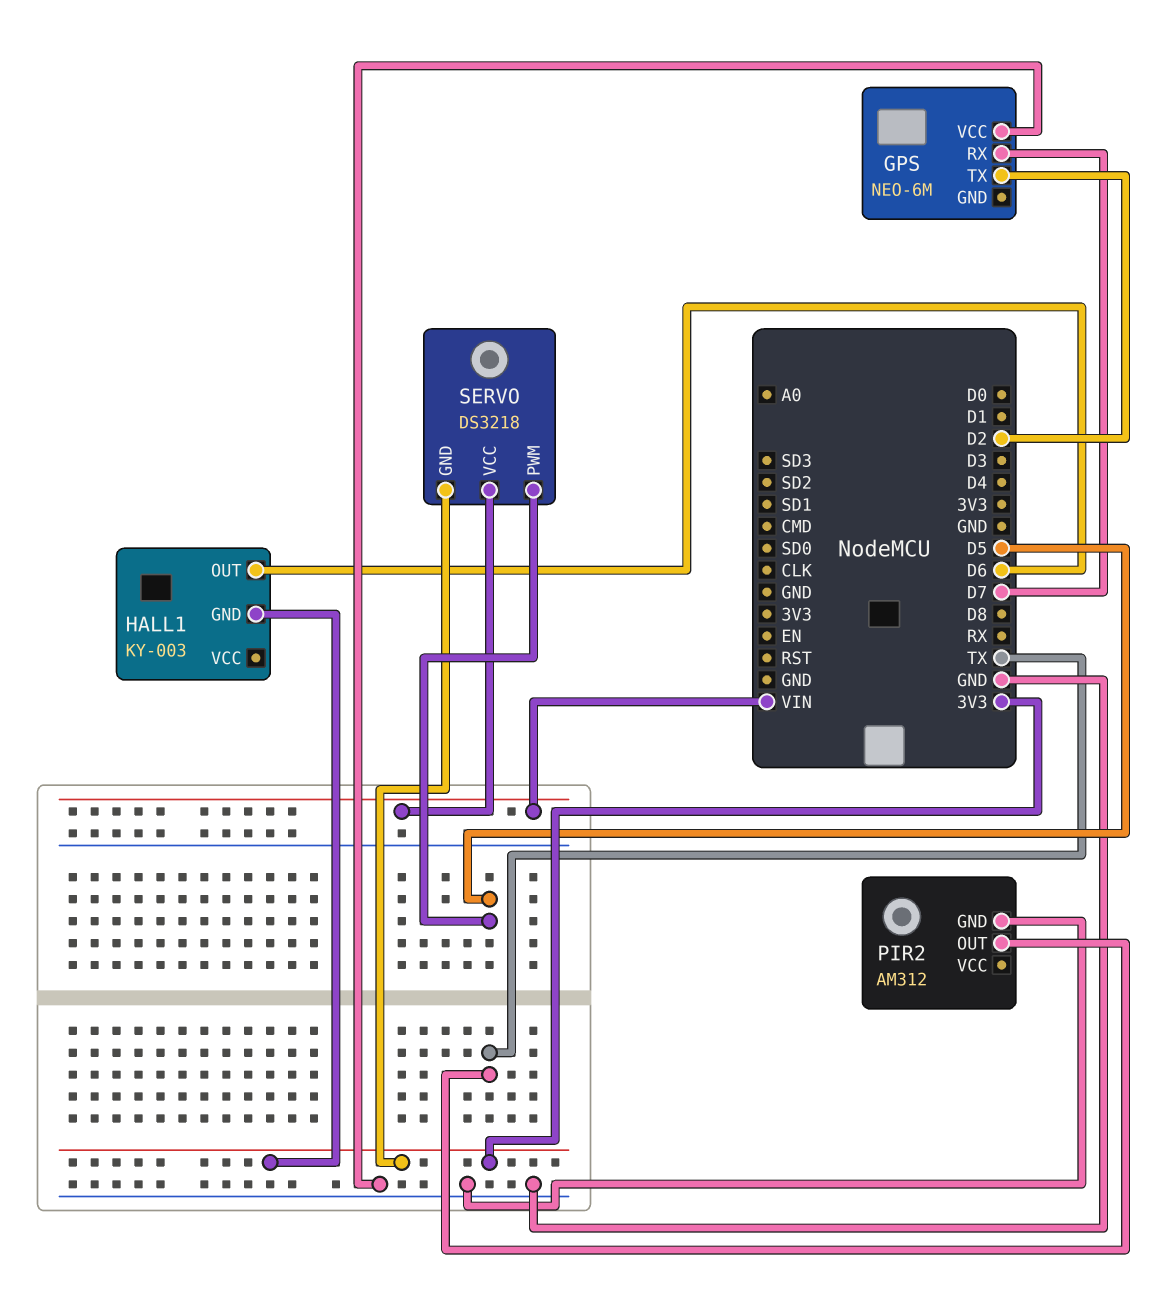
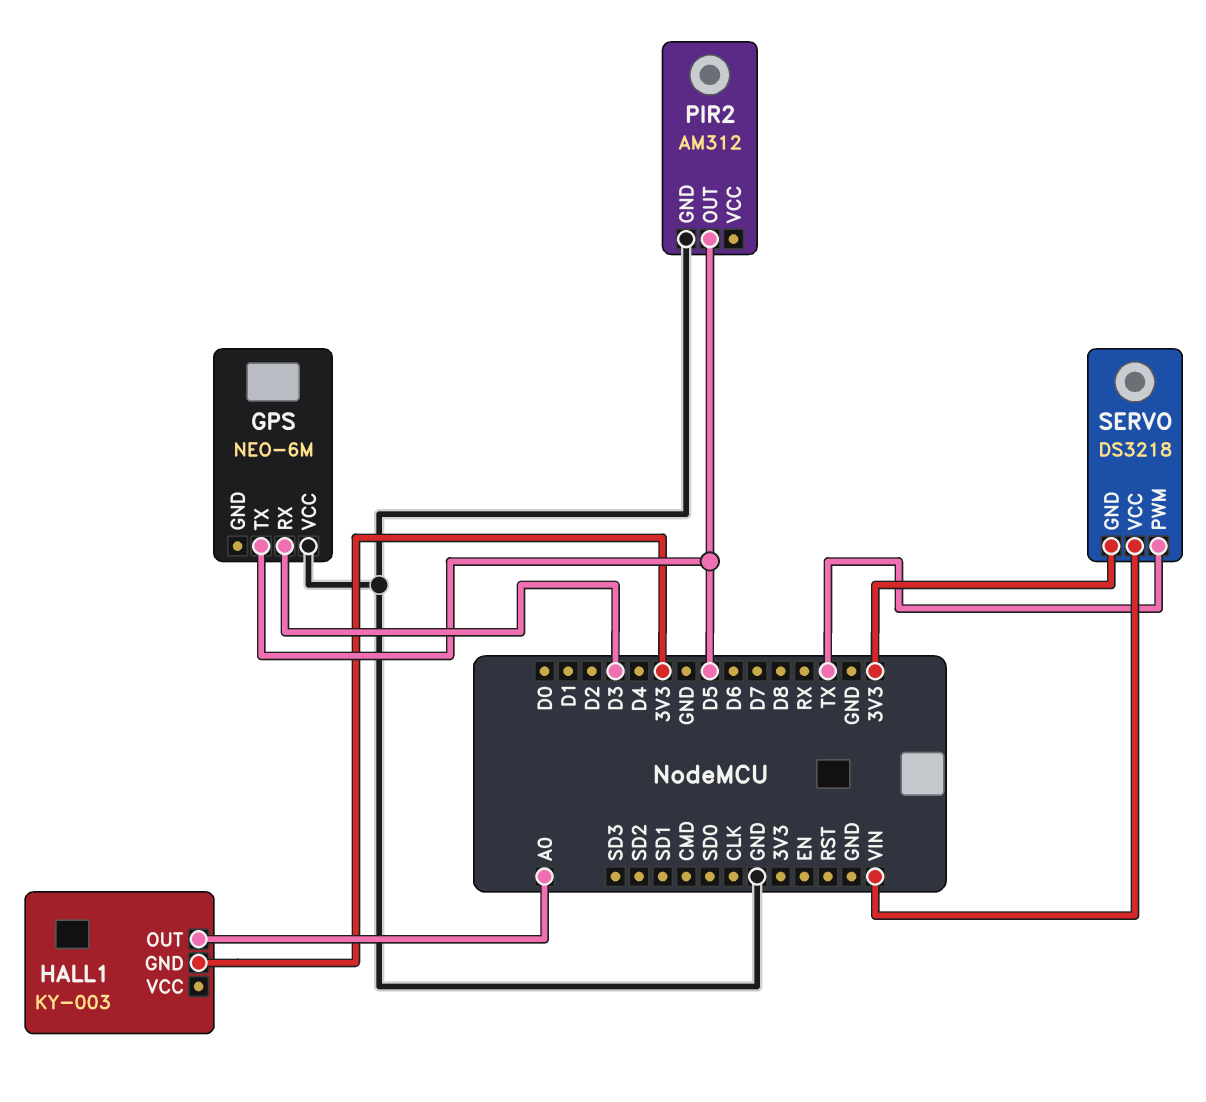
GPS pin RX: D7 -> D3
GPS pin TX: D2 -> D5
HALL1 pin OUT: D6 -> A0
PIR2 pin OUT: TX -> D5
SERVO pin PWM: D5 -> TX

